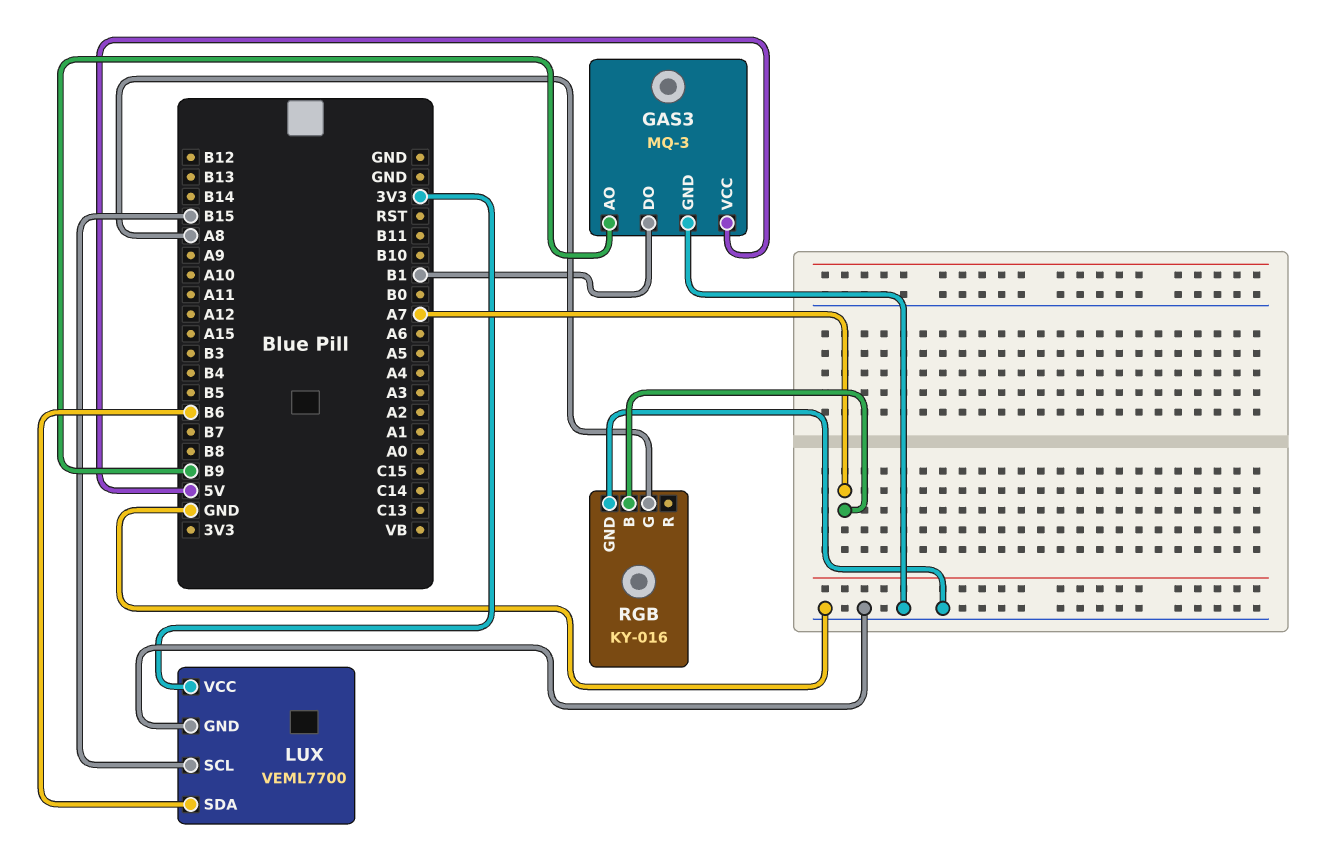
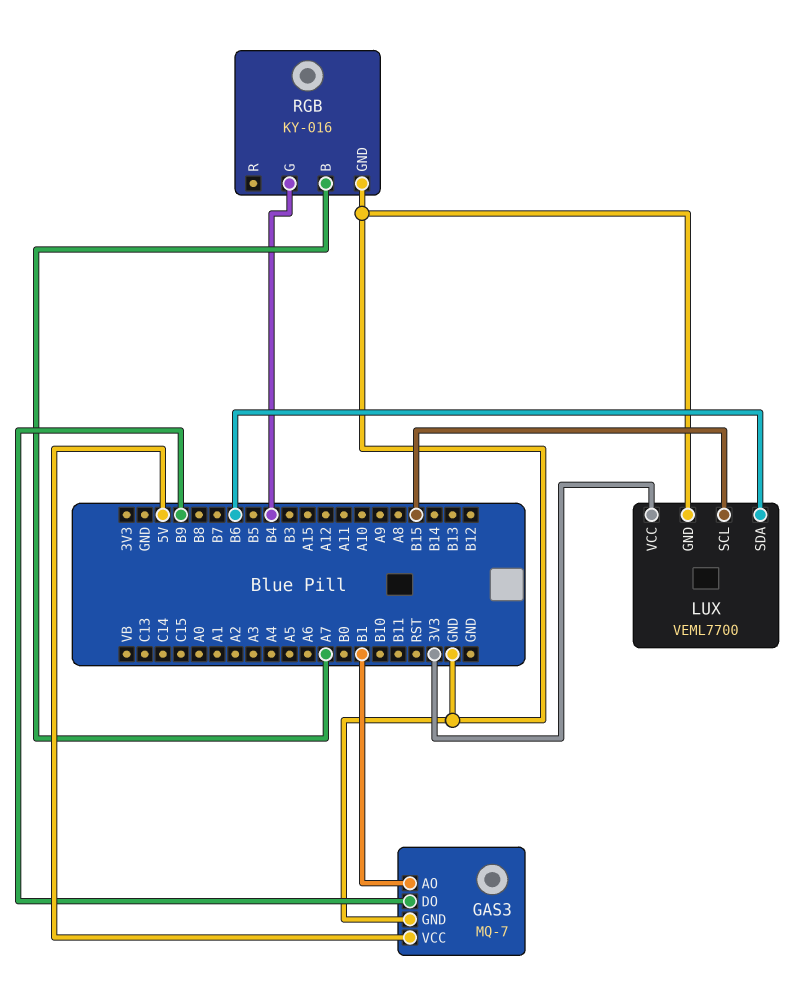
GAS3: MQ-3 -> MQ-7
GAS3 pin AO: B9 -> B1
GAS3 pin DO: B1 -> B9
RGB pin G: A8 -> B4

